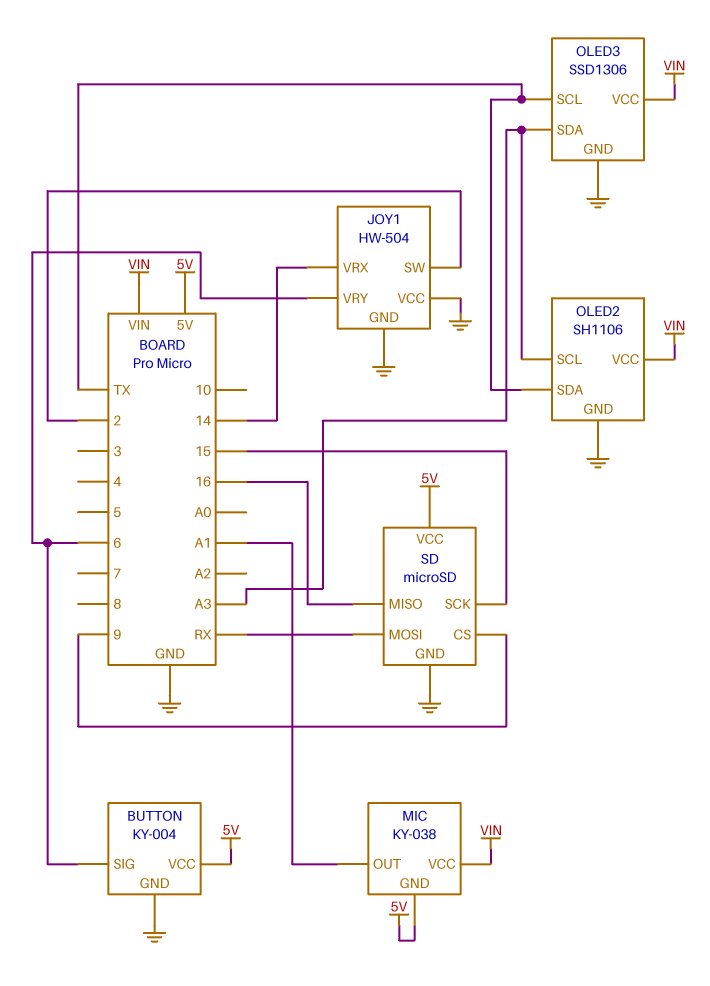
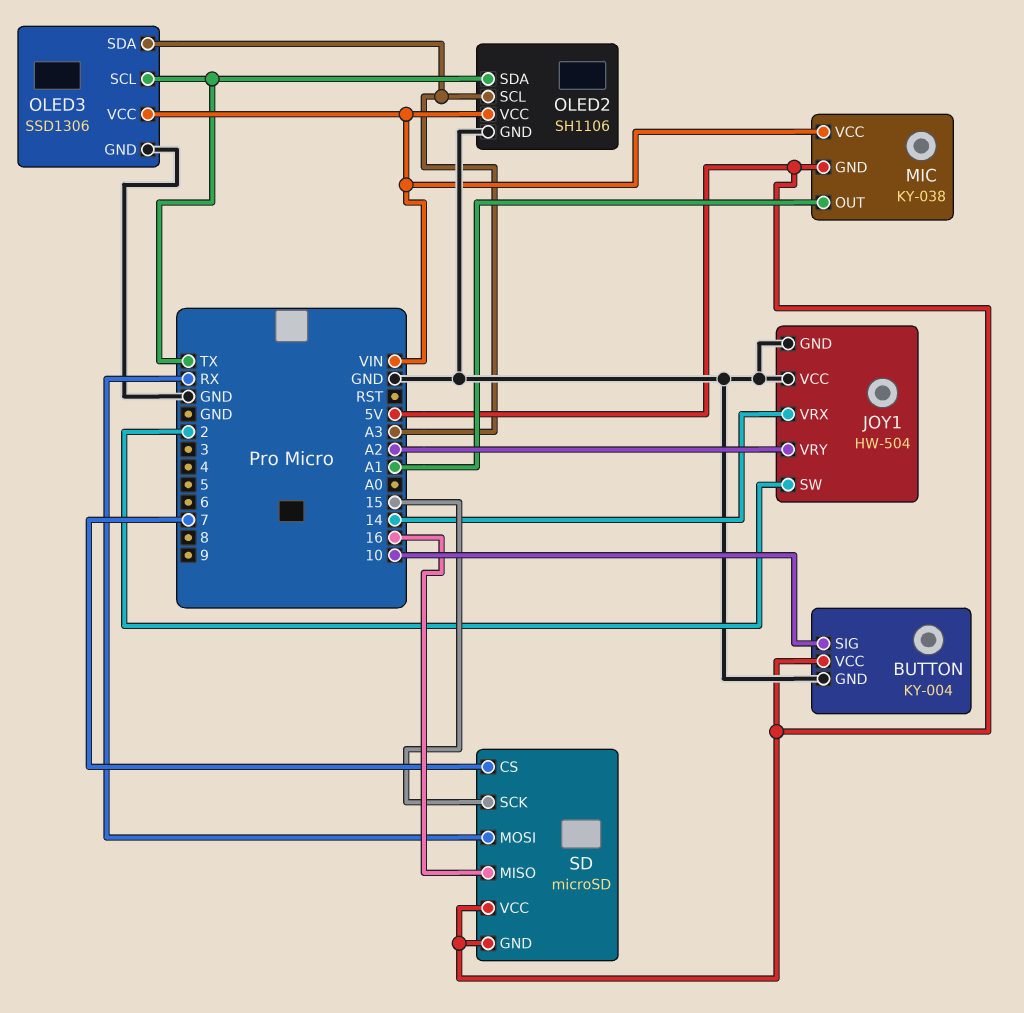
BUTTON pin SIG: 6 -> 10
JOY1 pin VRY: 6 -> A2
SD pin CS: 9 -> 7
SD pin GND: GND -> 5V

